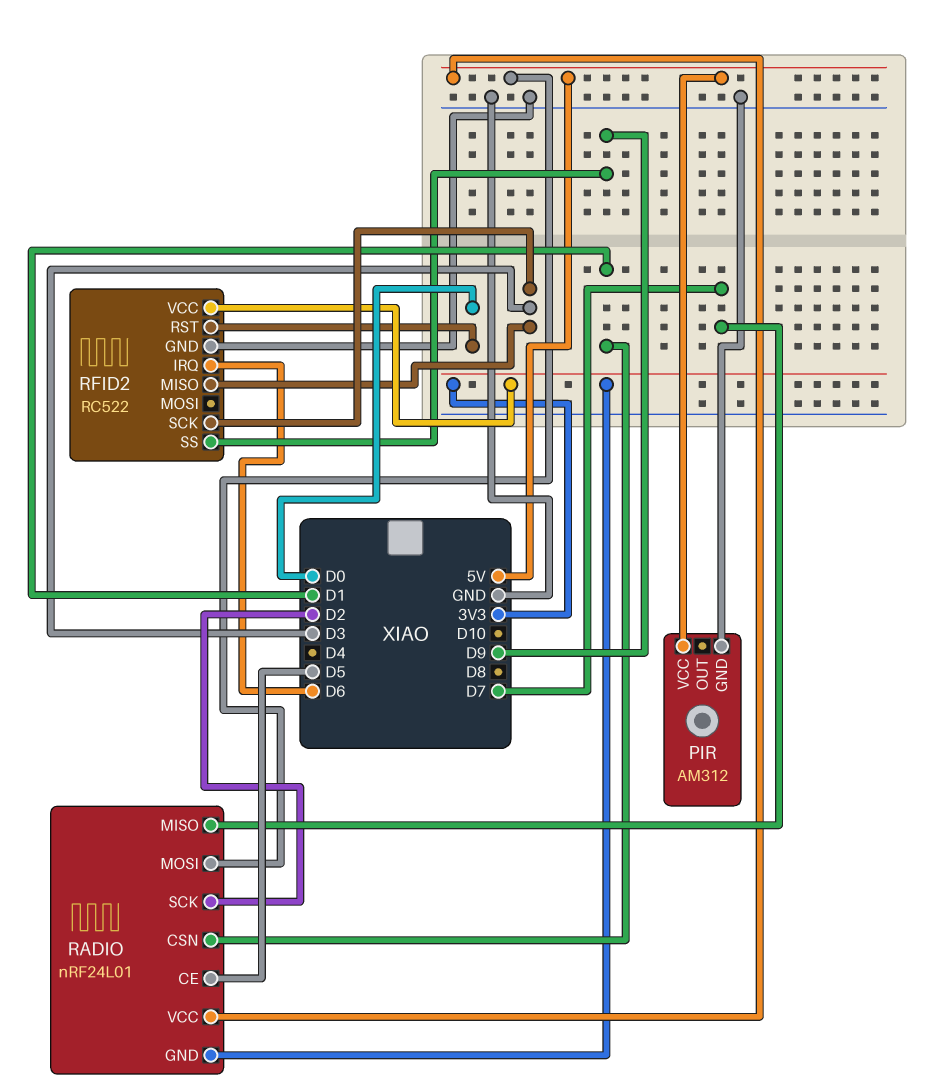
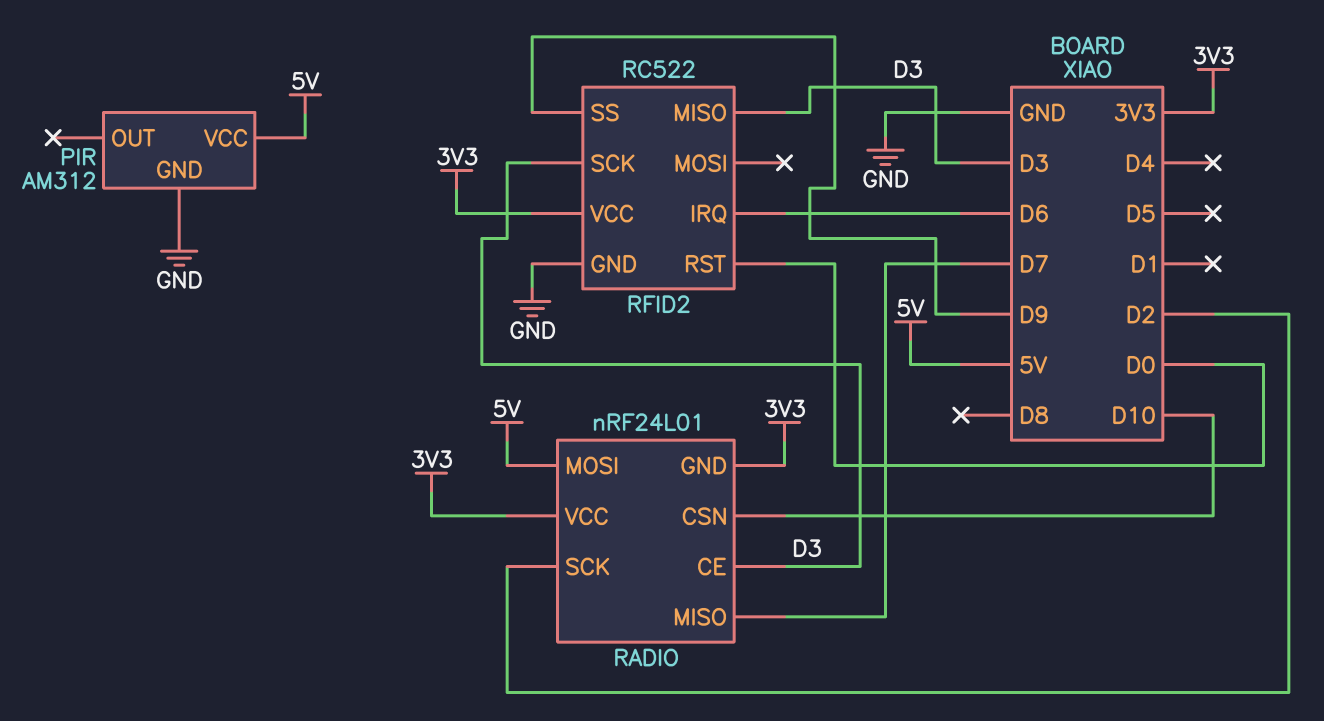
RADIO pin CE: D5 -> D3
RADIO pin CSN: D1 -> D10
RADIO pin VCC: 5V -> 3V3

